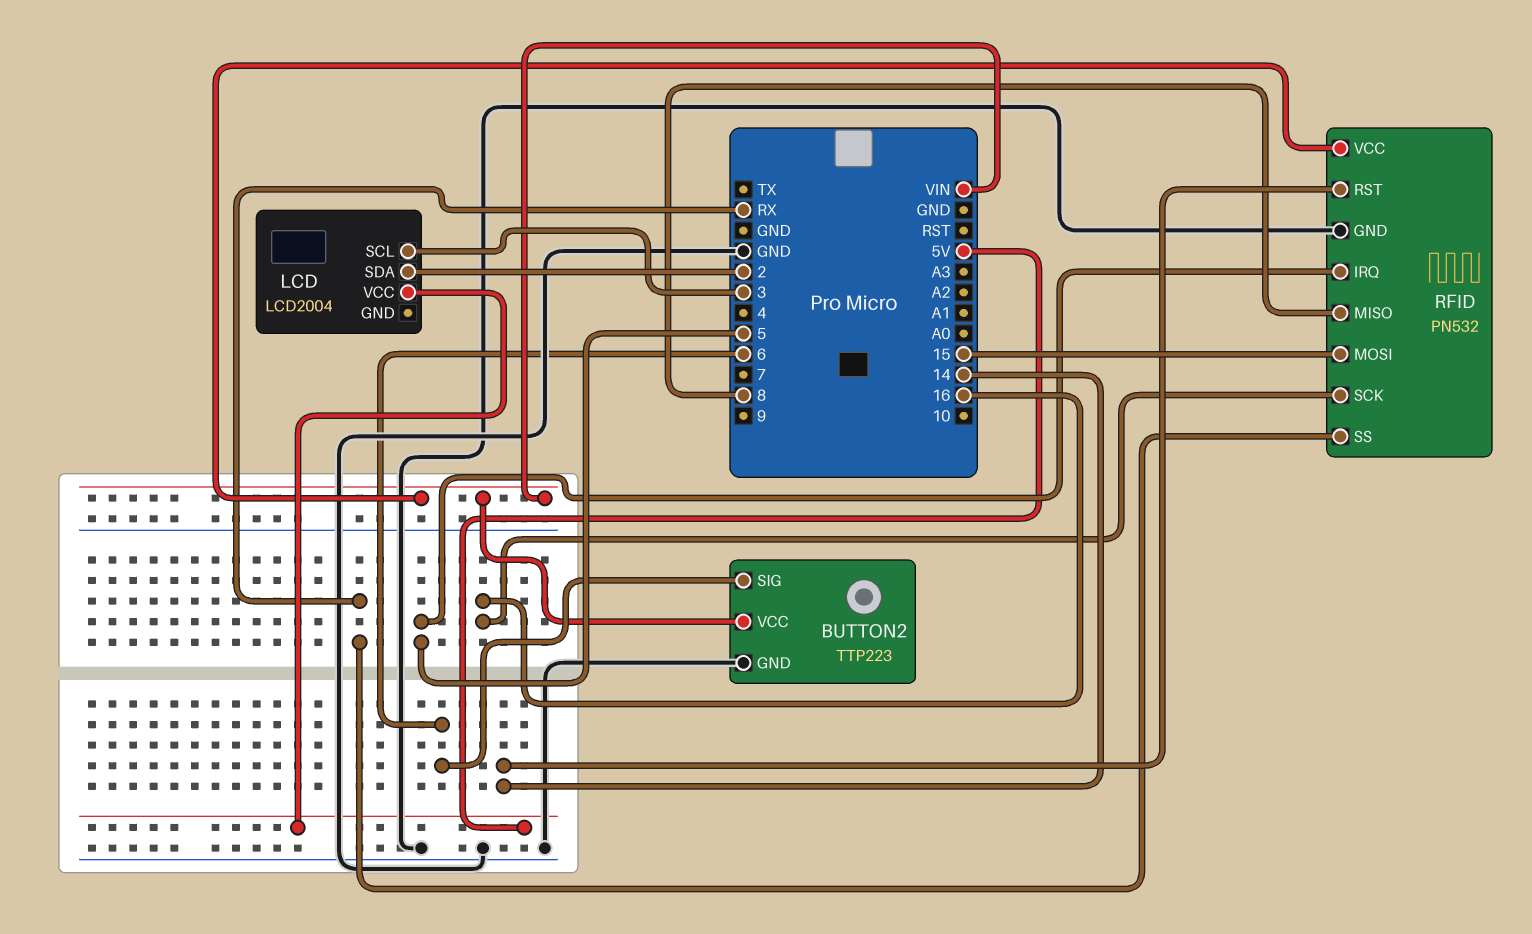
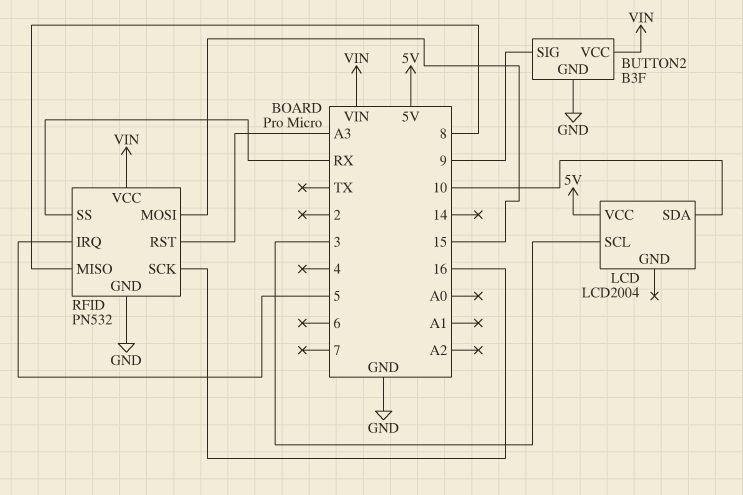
BUTTON2: TTP223 -> B3F
BUTTON2 pin SIG: 6 -> 9
LCD pin SDA: 2 -> 10
RFID pin RST: 14 -> A3

